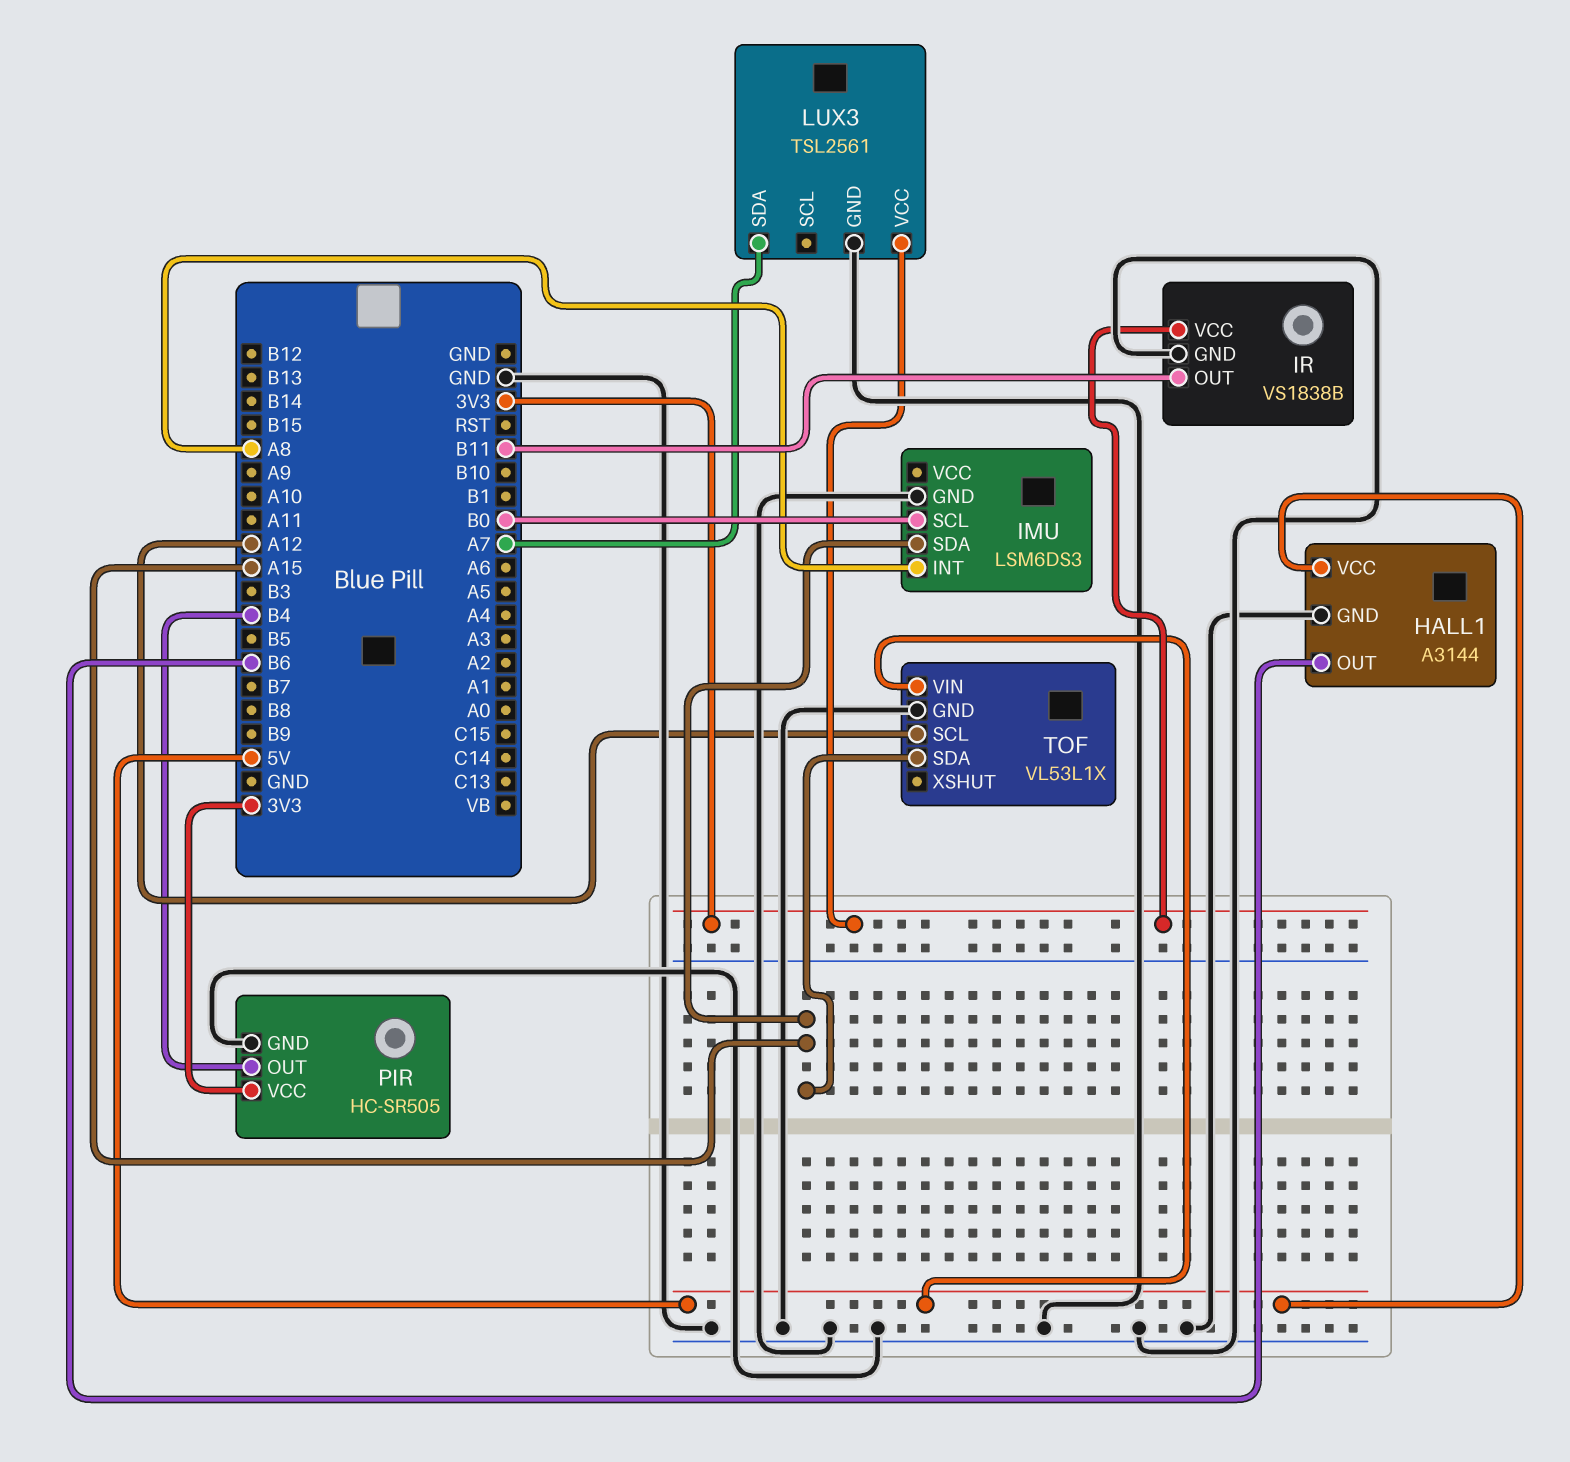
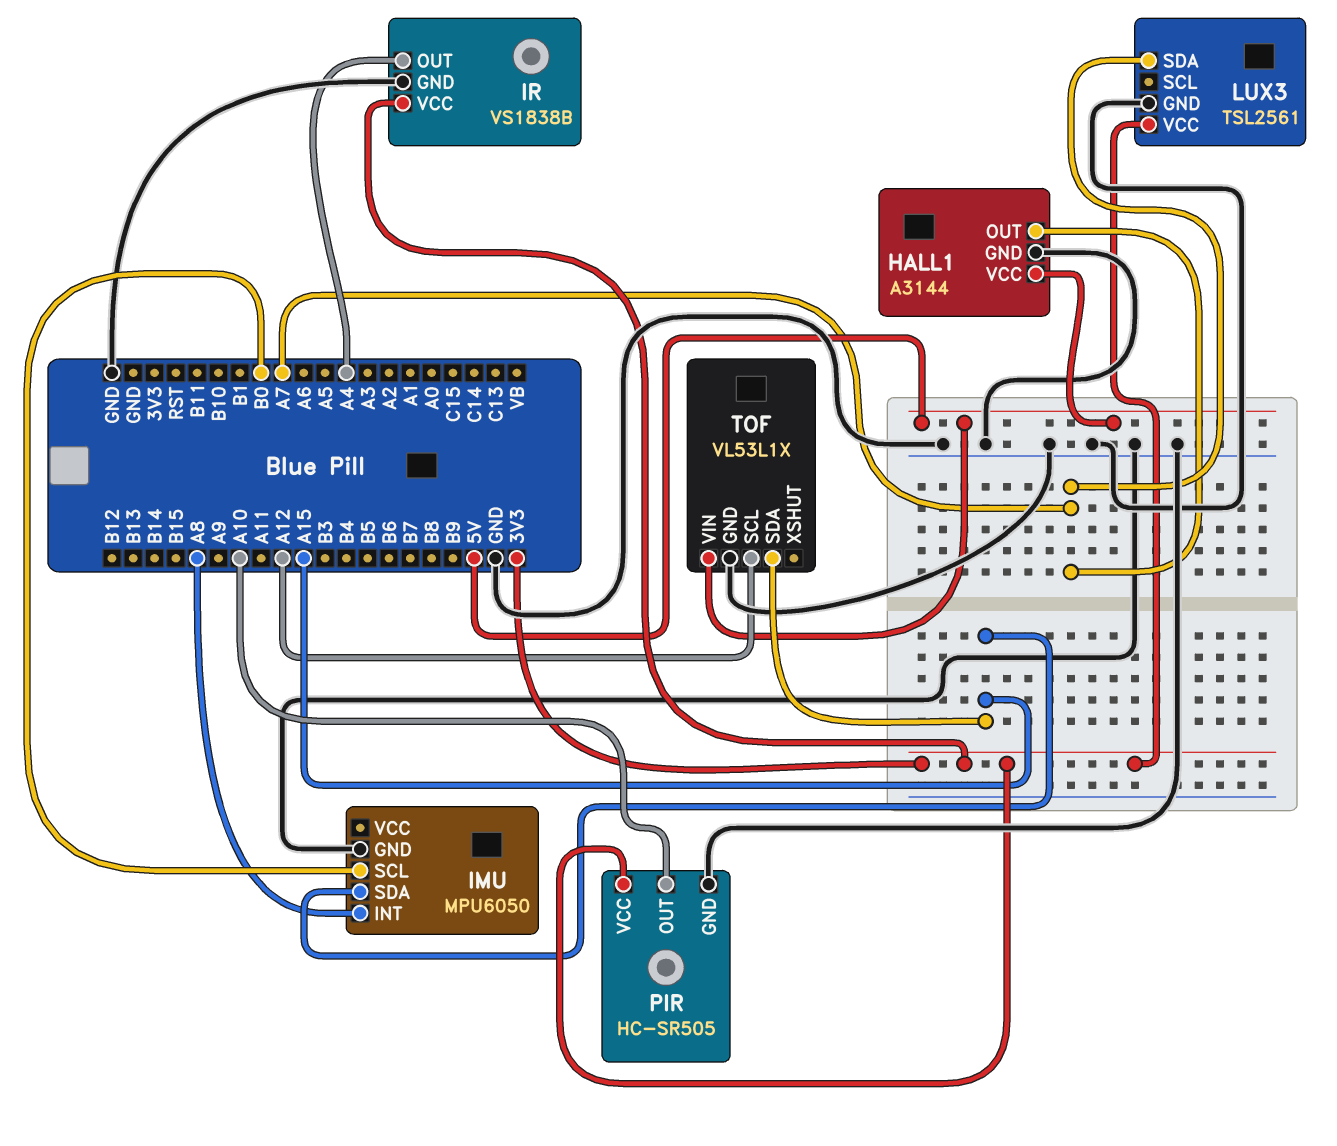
HALL1 pin OUT: B6 -> A7
IMU: LSM6DS3 -> MPU6050
IR pin OUT: B11 -> A4
PIR pin OUT: B4 -> A10

